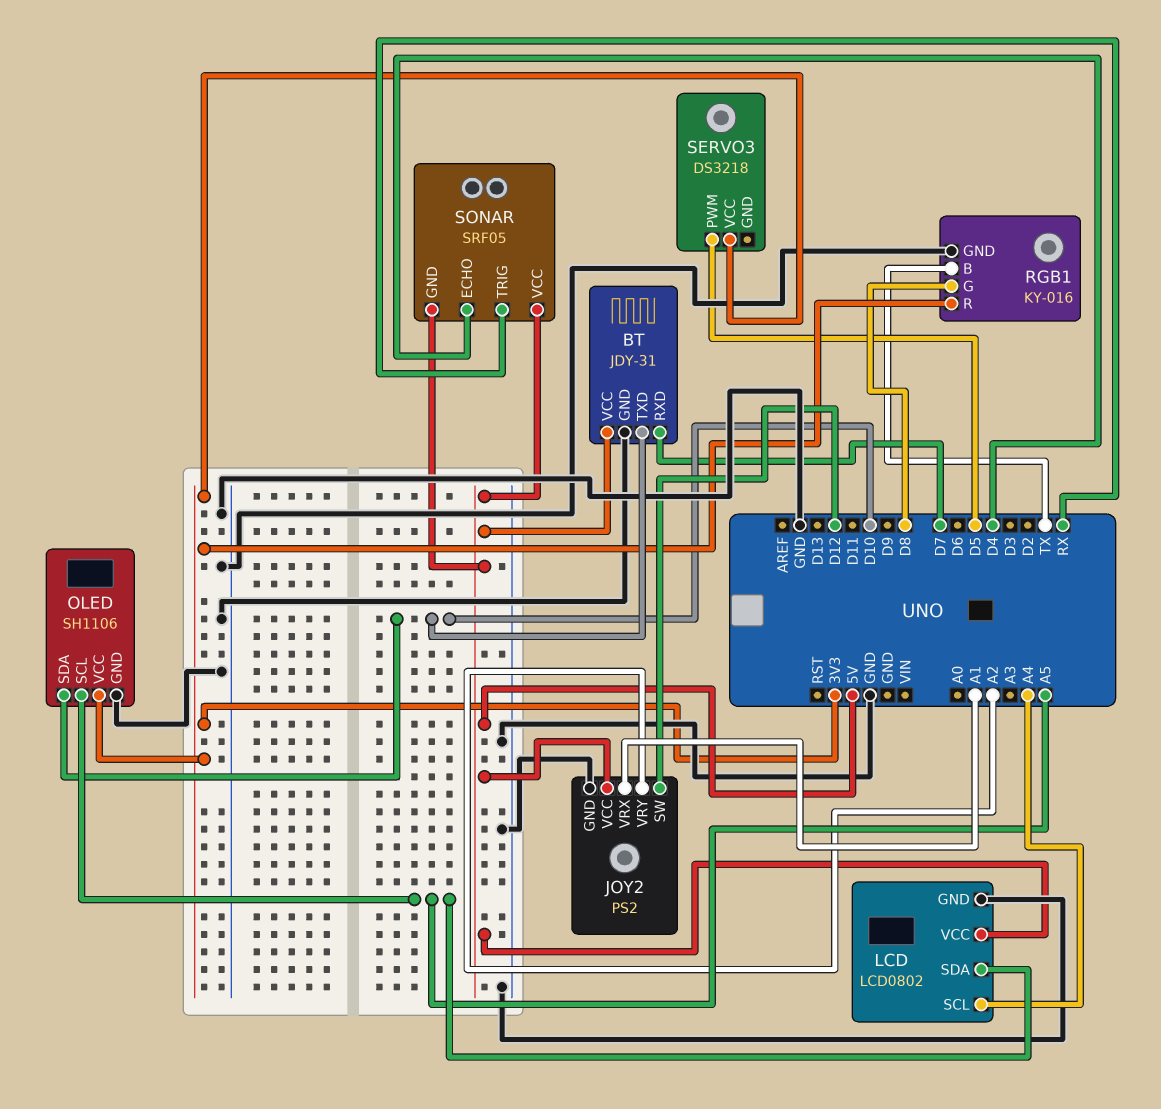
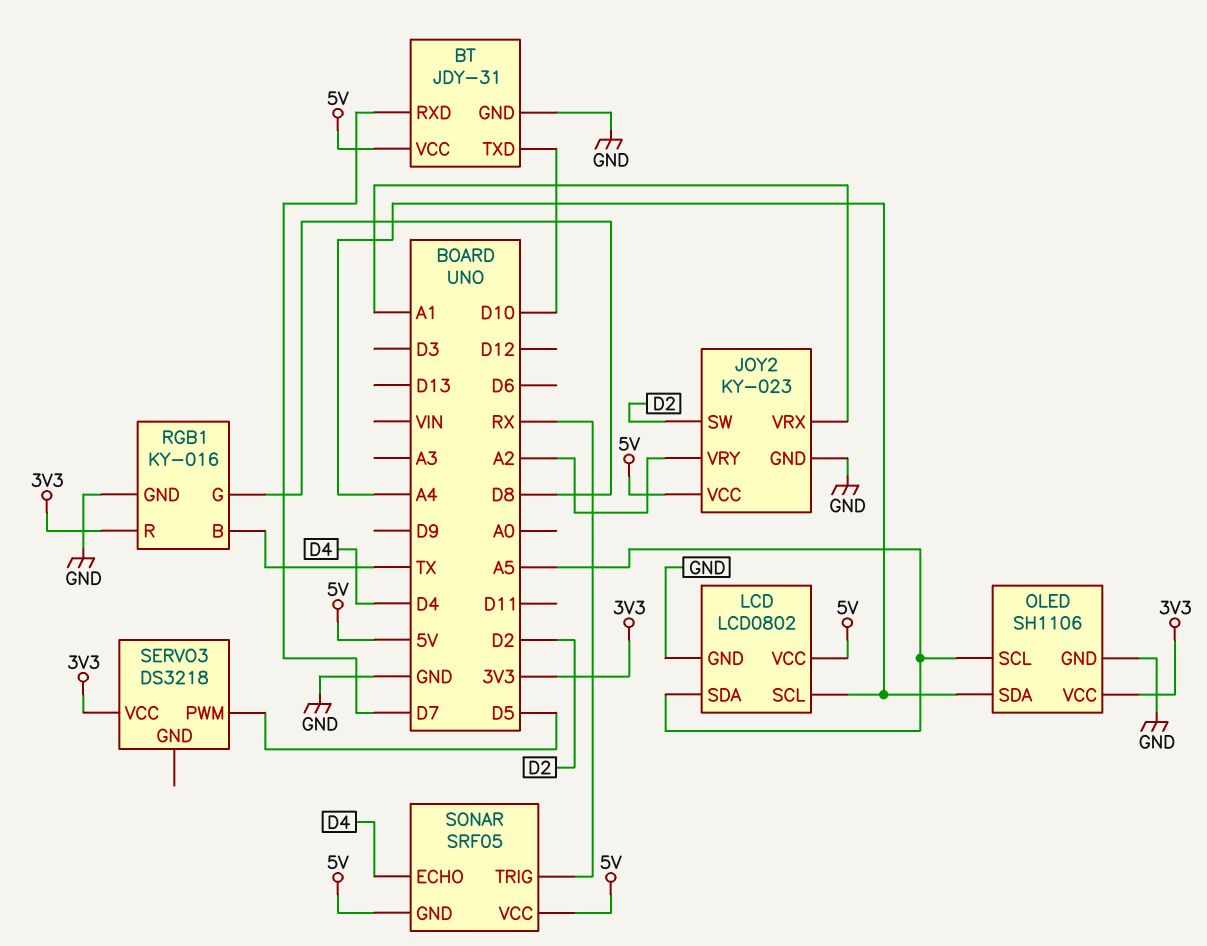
JOY2: PS2 -> KY-023
JOY2 pin SW: D12 -> D2
OLED pin SDA: D10 -> A4

